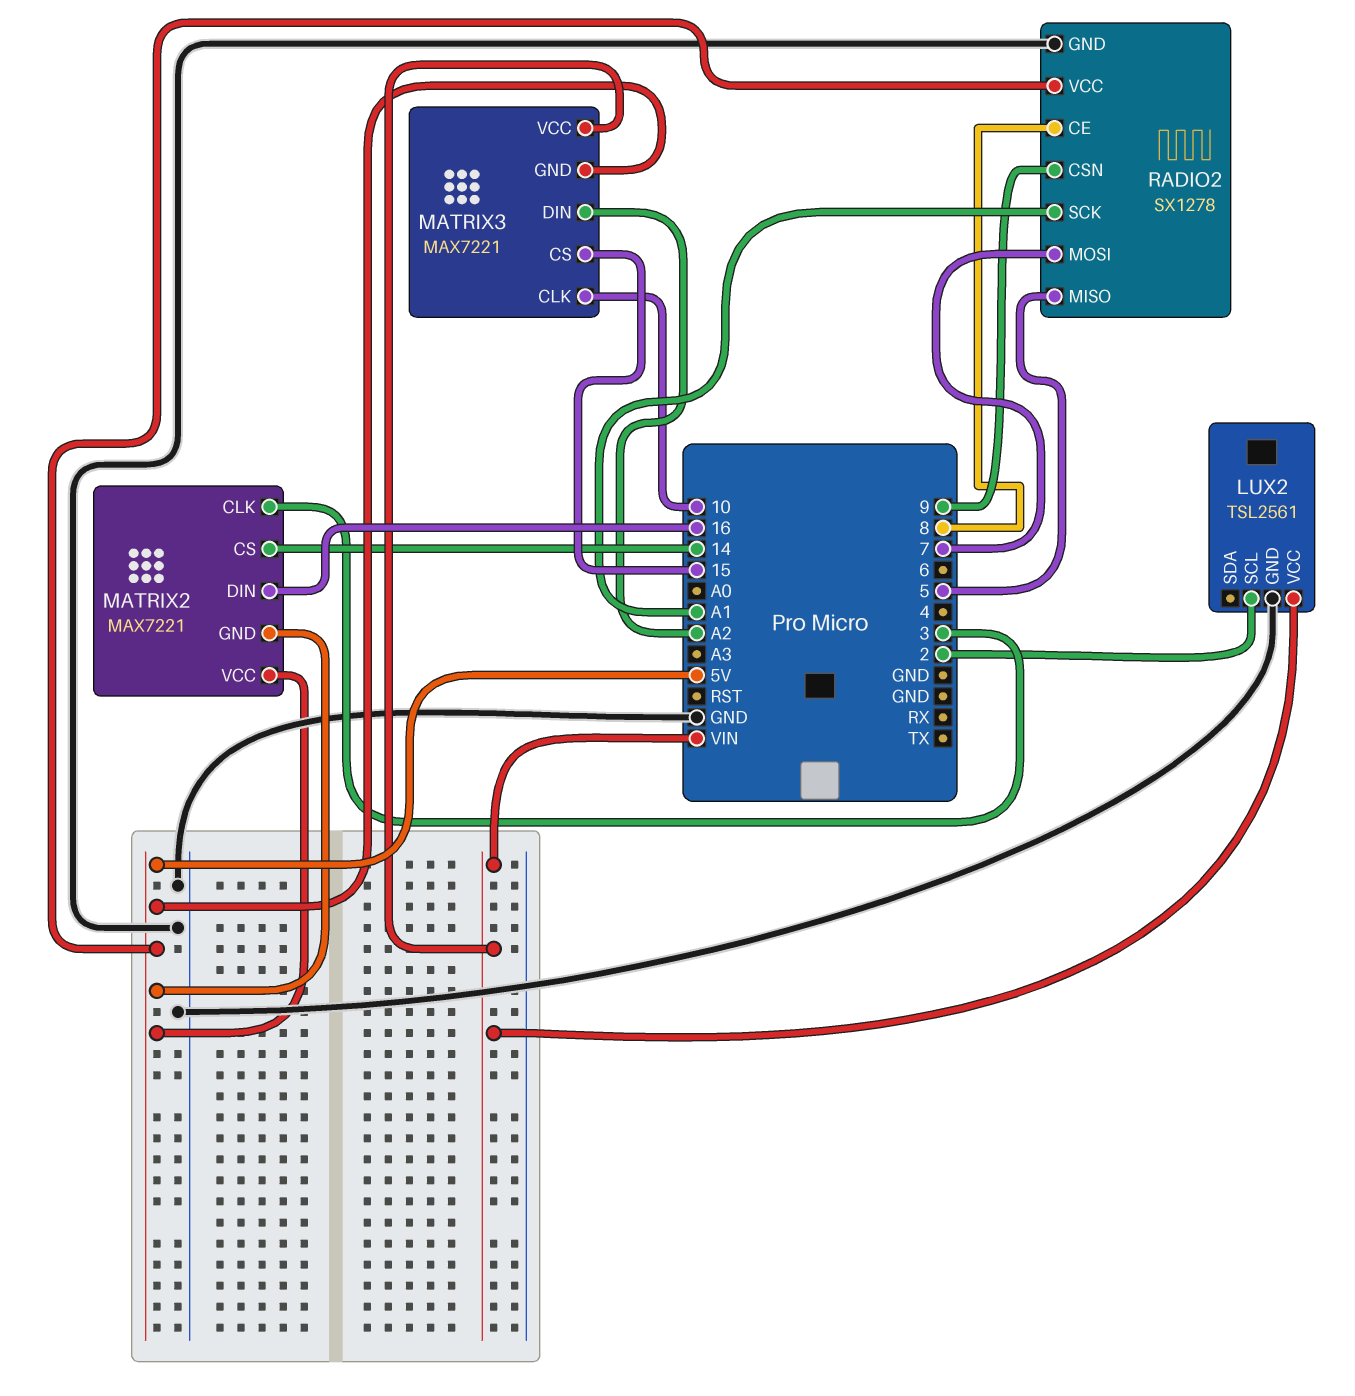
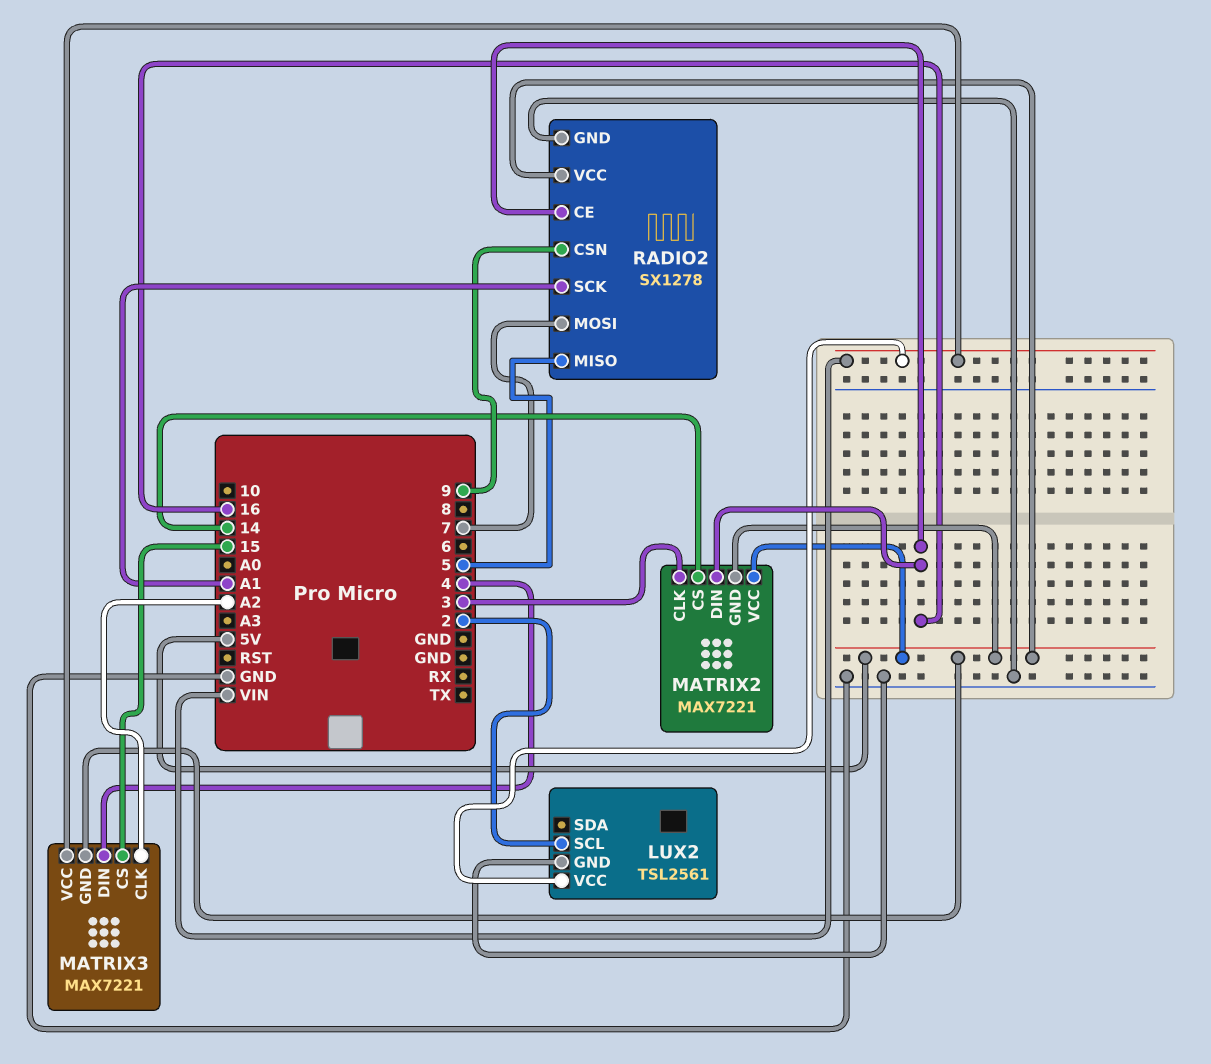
MATRIX3 pin CLK: 10 -> A2
MATRIX3 pin DIN: A2 -> 4
RADIO2 pin CE: 8 -> 16

